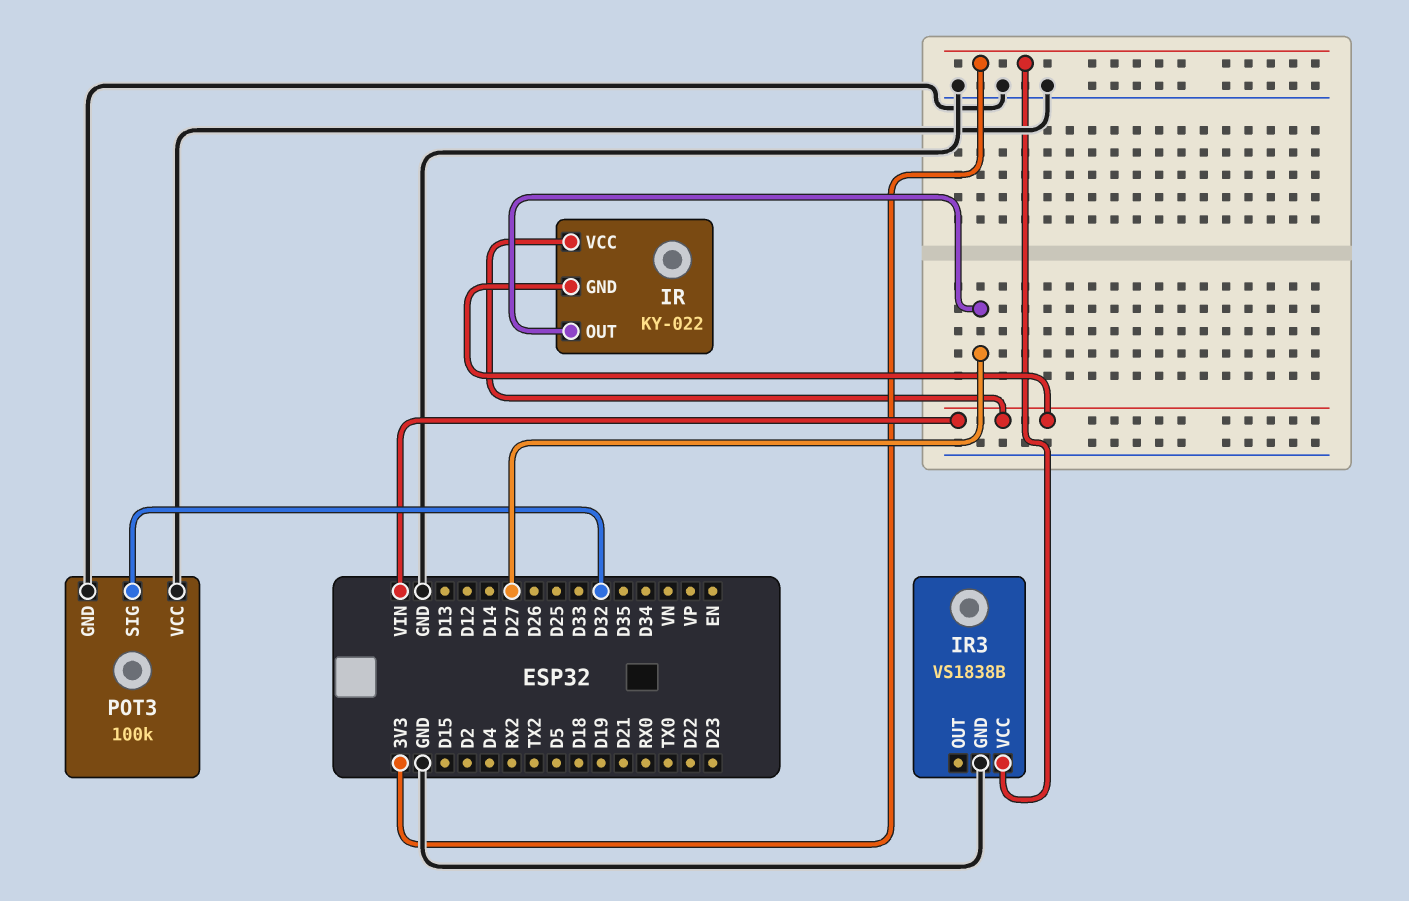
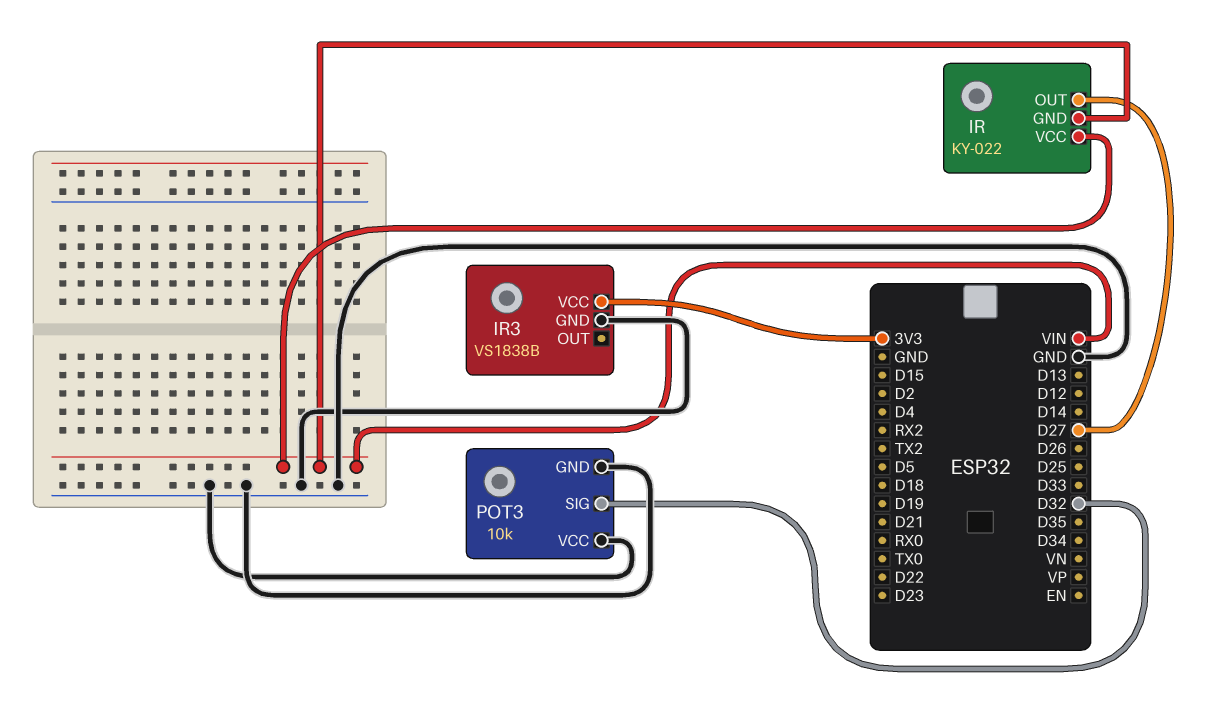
POT3: 100k -> 10k

